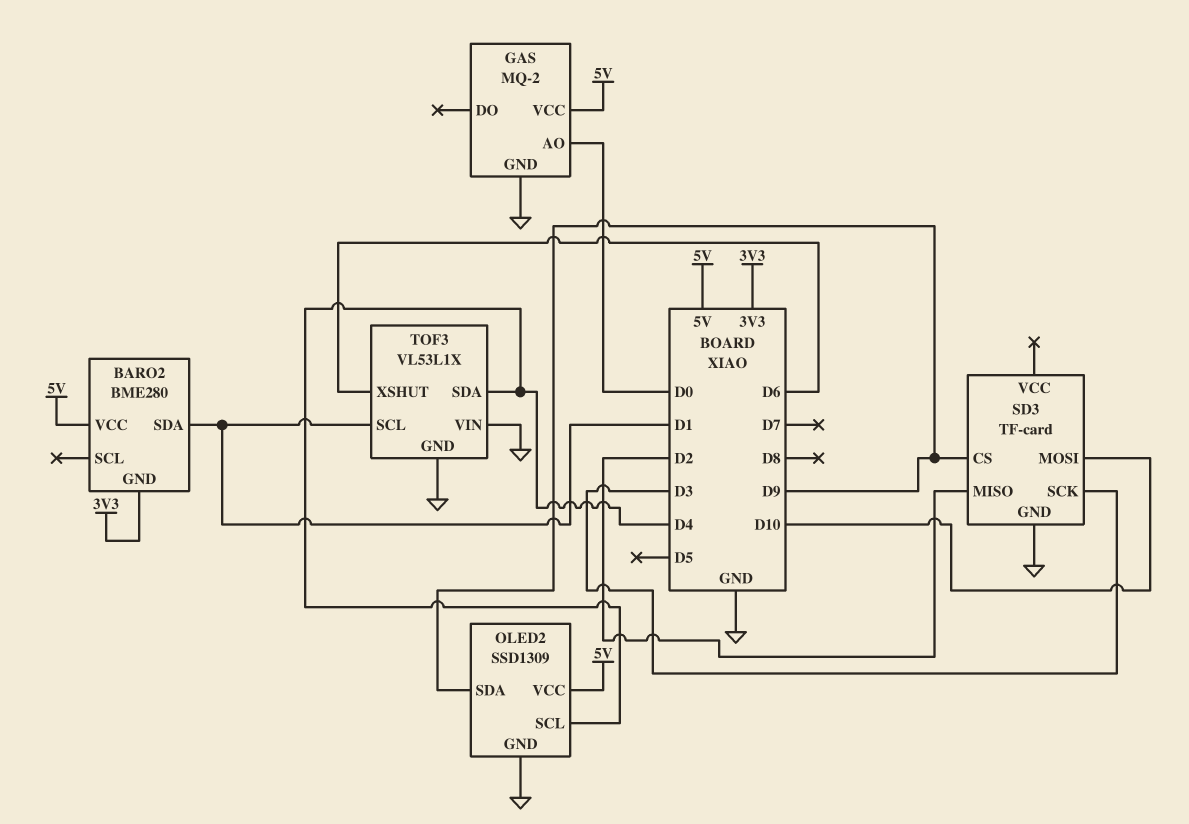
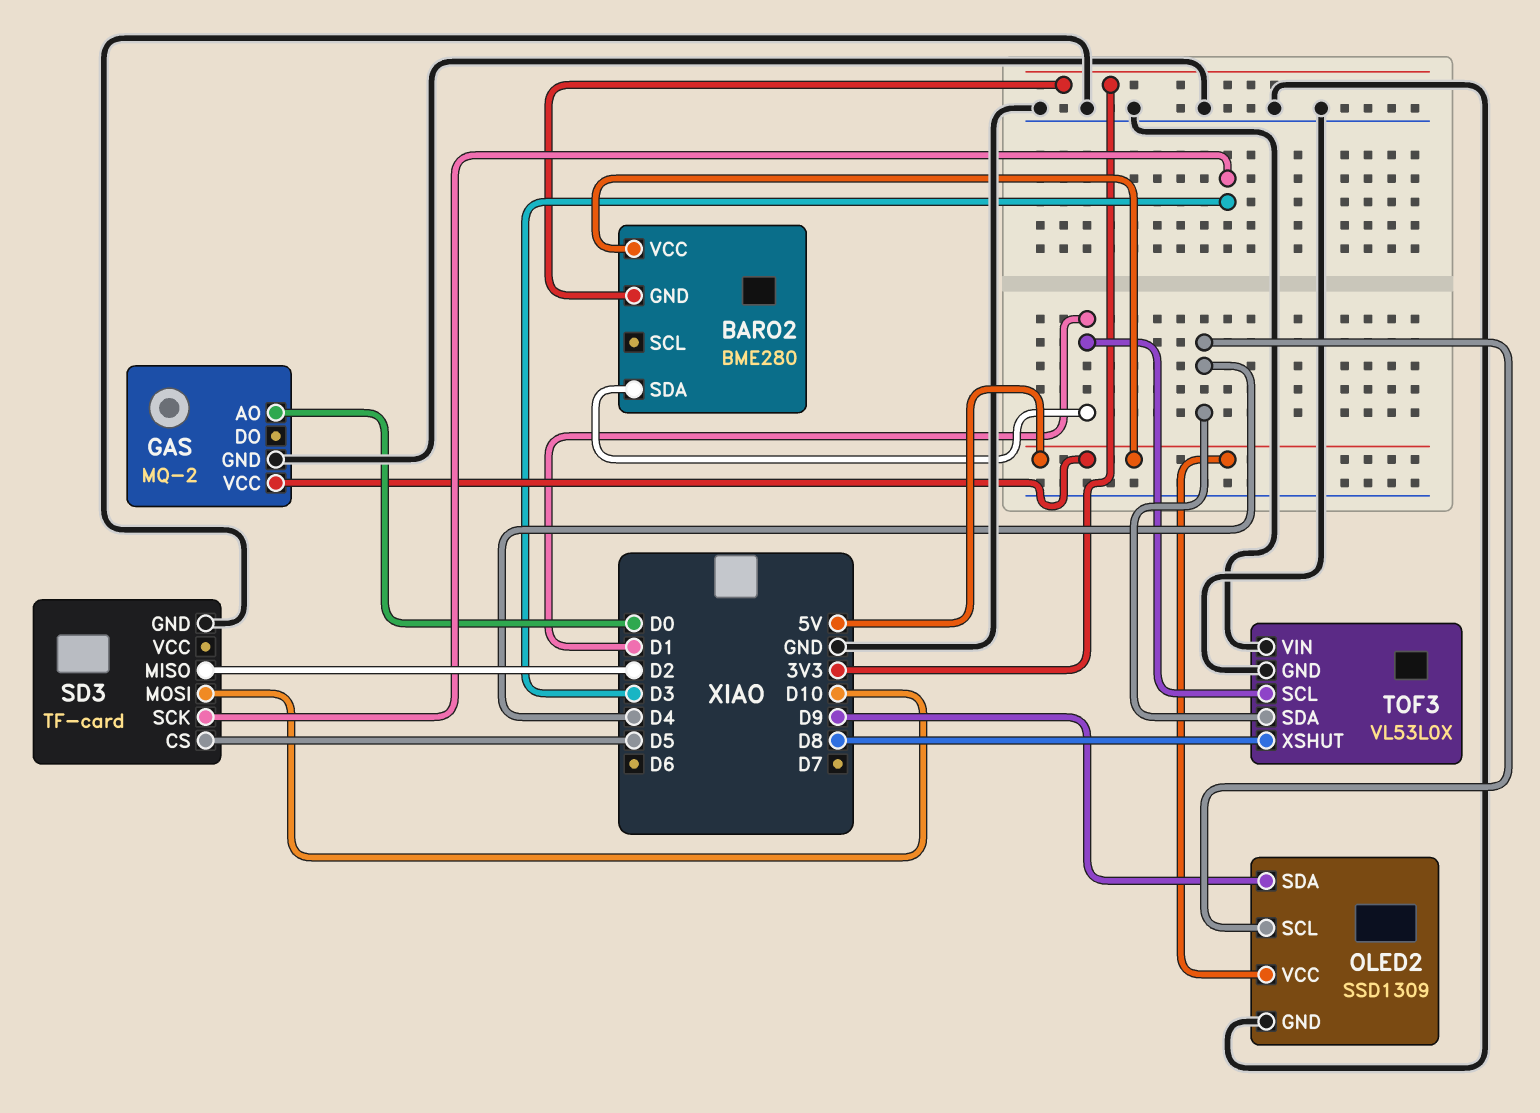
SD3 pin CS: D9 -> D5
TOF3: VL53L1X -> VL53L0X
TOF3 pin XSHUT: D6 -> D8

